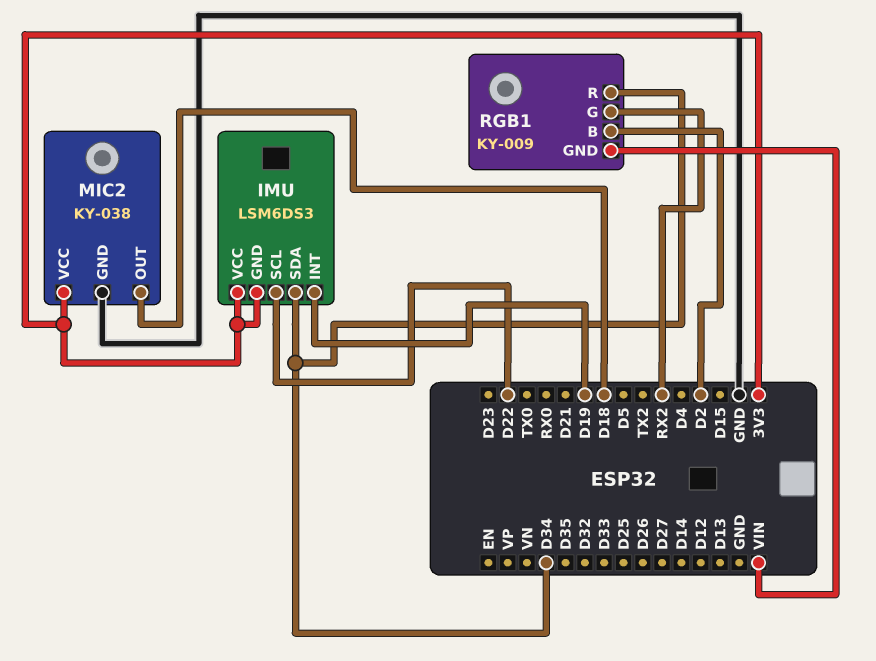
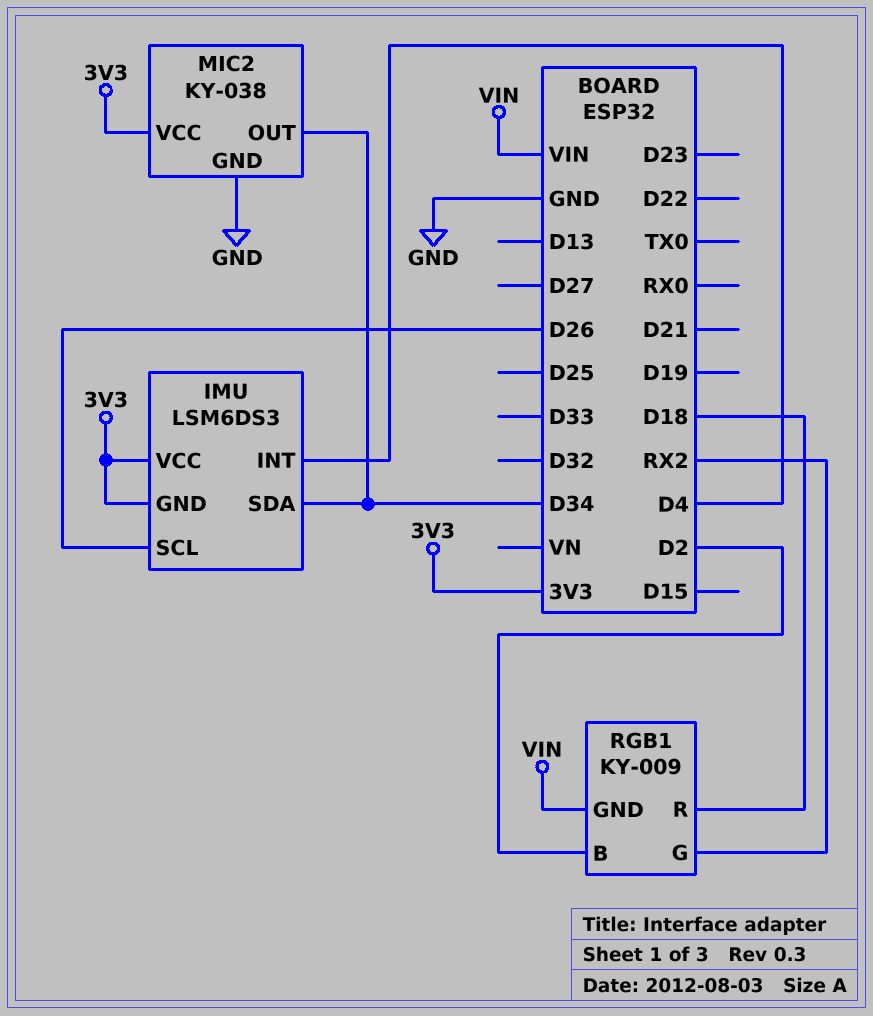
IMU pin INT: D19 -> D4
IMU pin SCL: D22 -> D26
MIC2 pin OUT: D18 -> D34
RGB1 pin R: D34 -> D18

